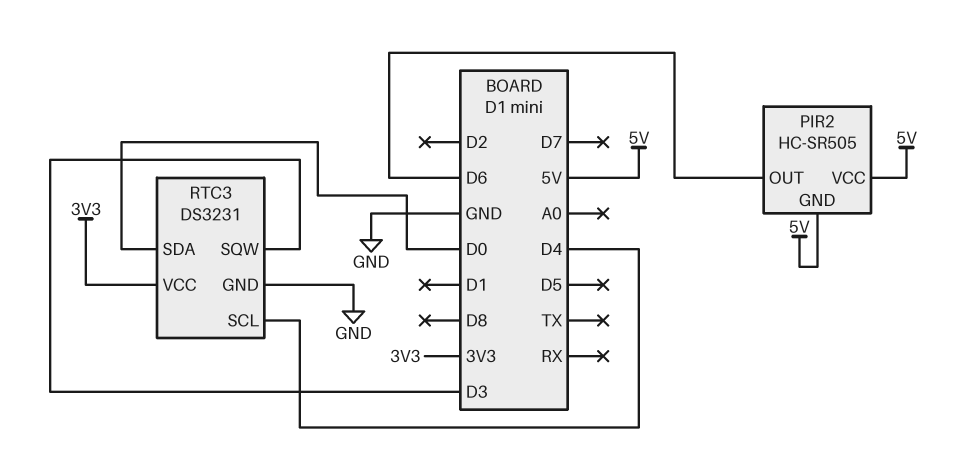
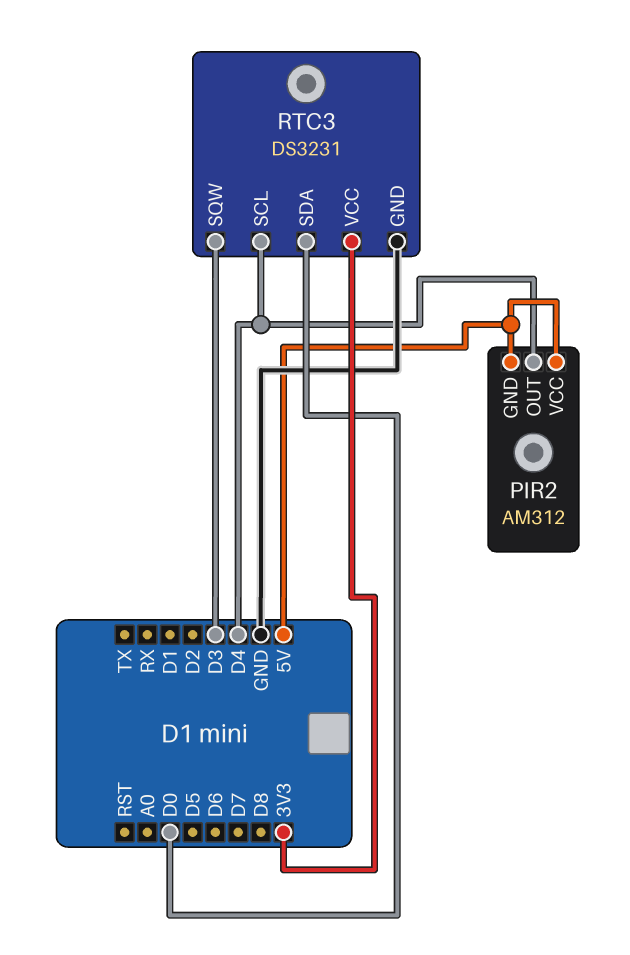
PIR2: HC-SR505 -> AM312
PIR2 pin OUT: D6 -> D4

